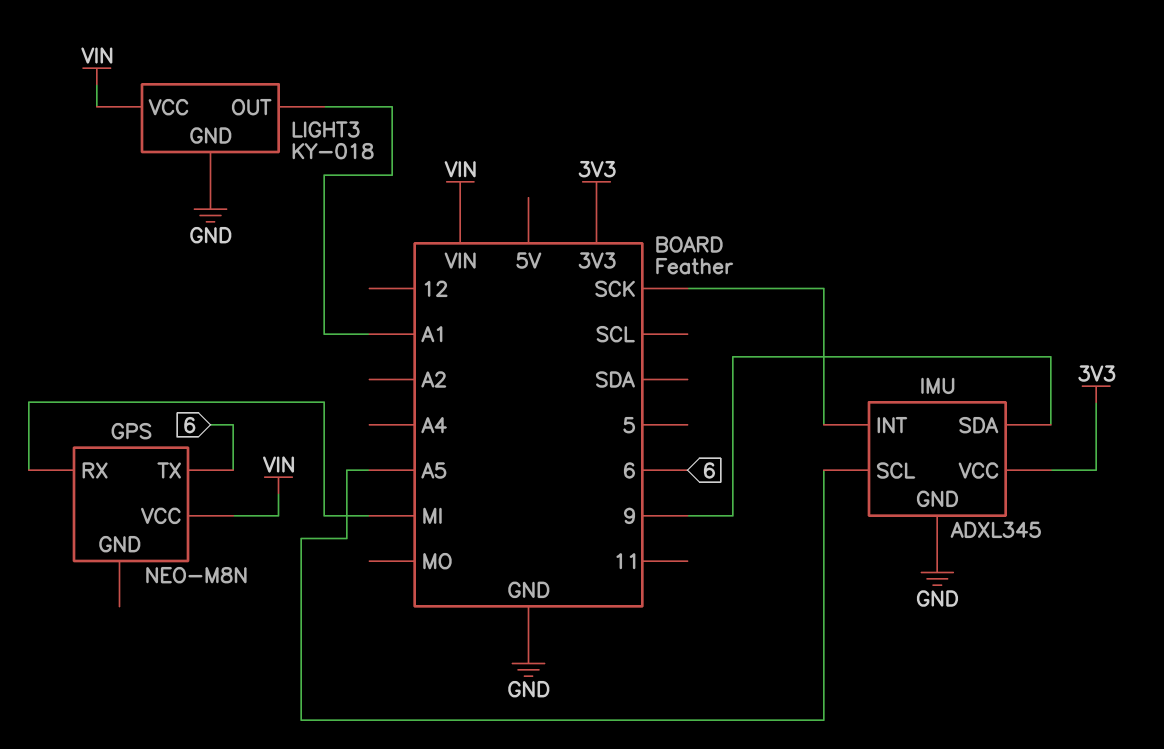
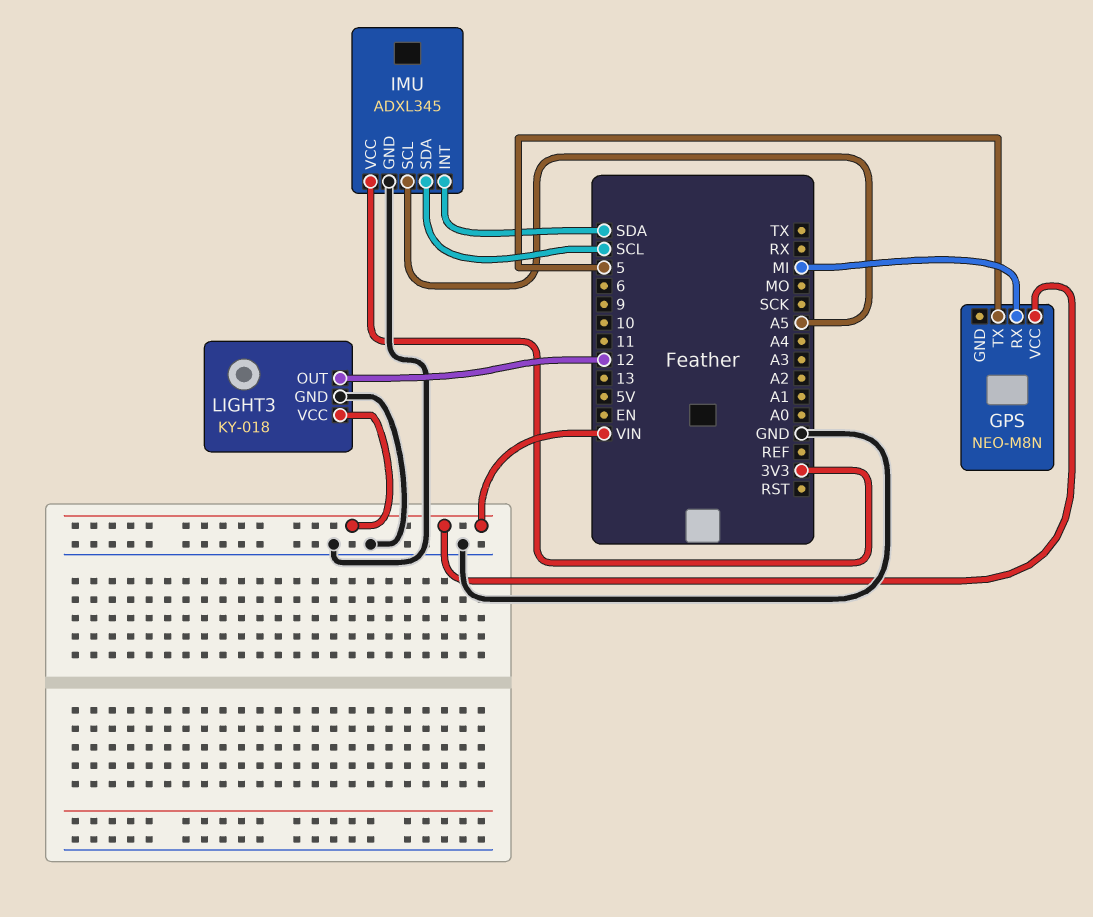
GPS pin TX: 6 -> 5
IMU pin INT: SCK -> SDA
IMU pin SDA: 9 -> SCL
LIGHT3 pin OUT: A1 -> 12

